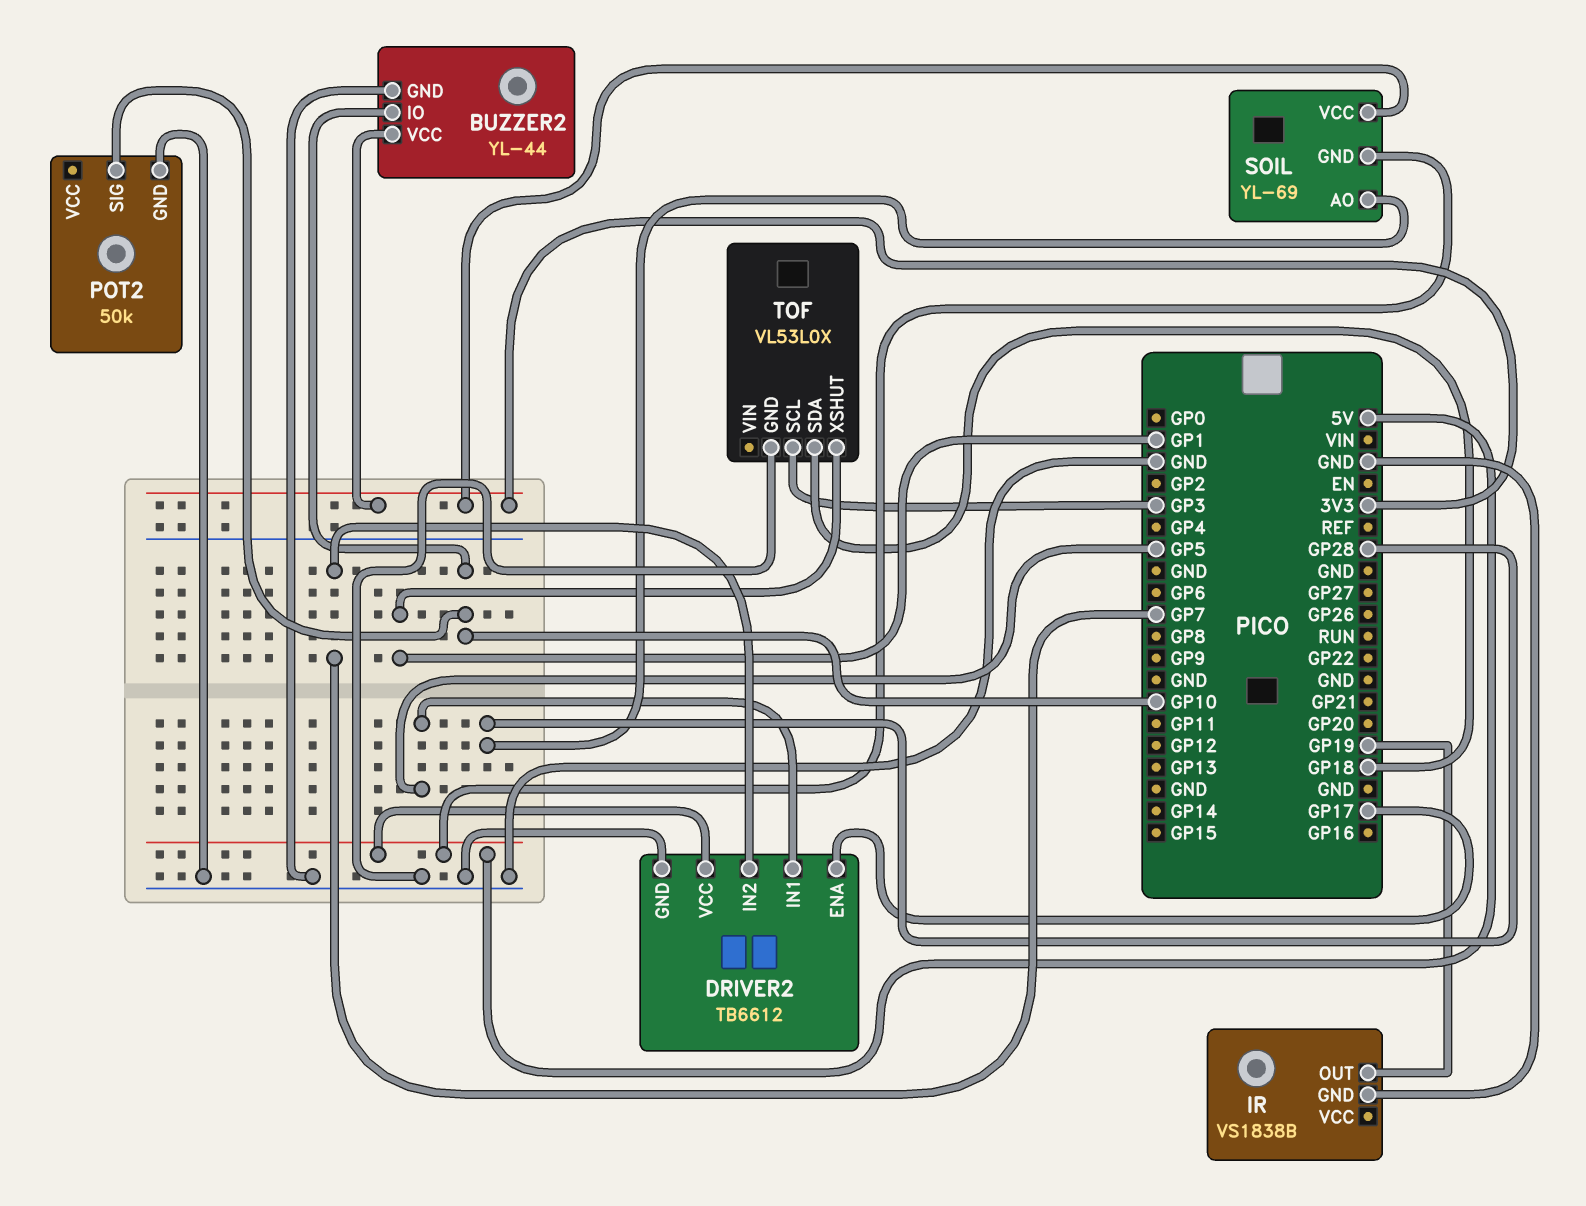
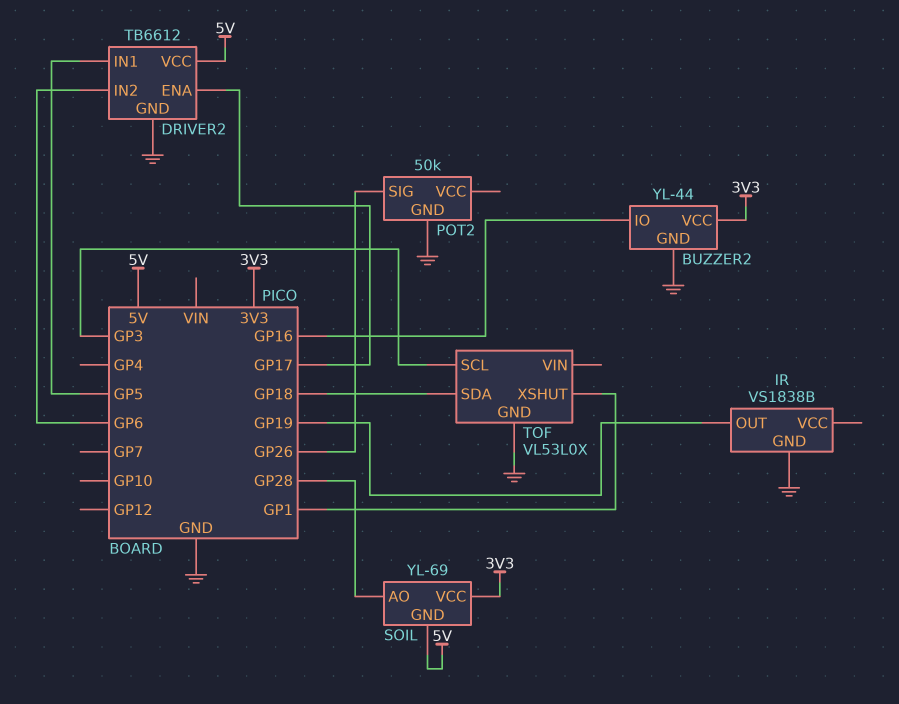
BUZZER2 pin IO: GP10 -> GP16
DRIVER2 pin IN2: GP7 -> GP6
POT2 pin SIG: GP10 -> GP26

